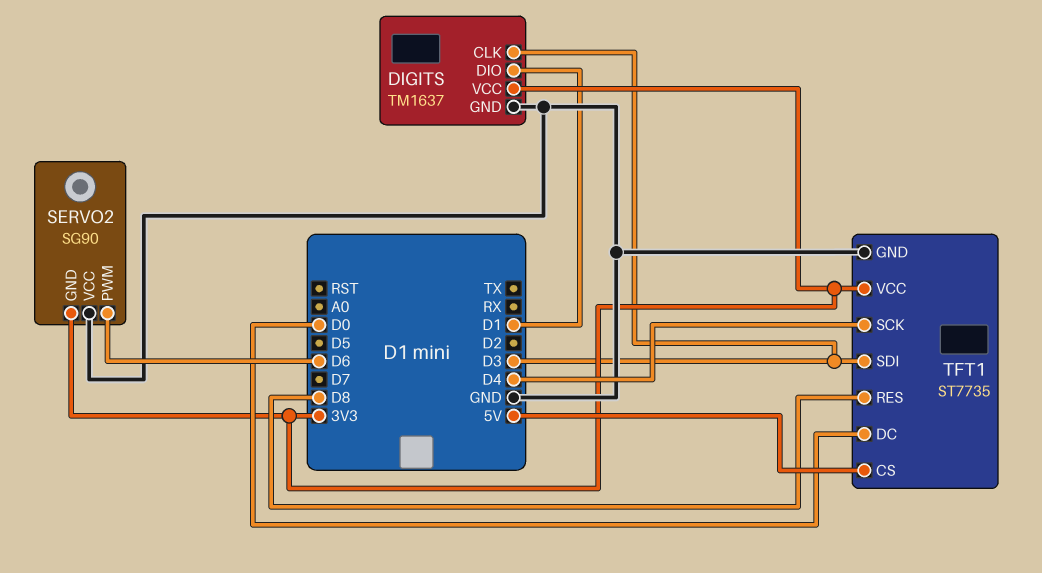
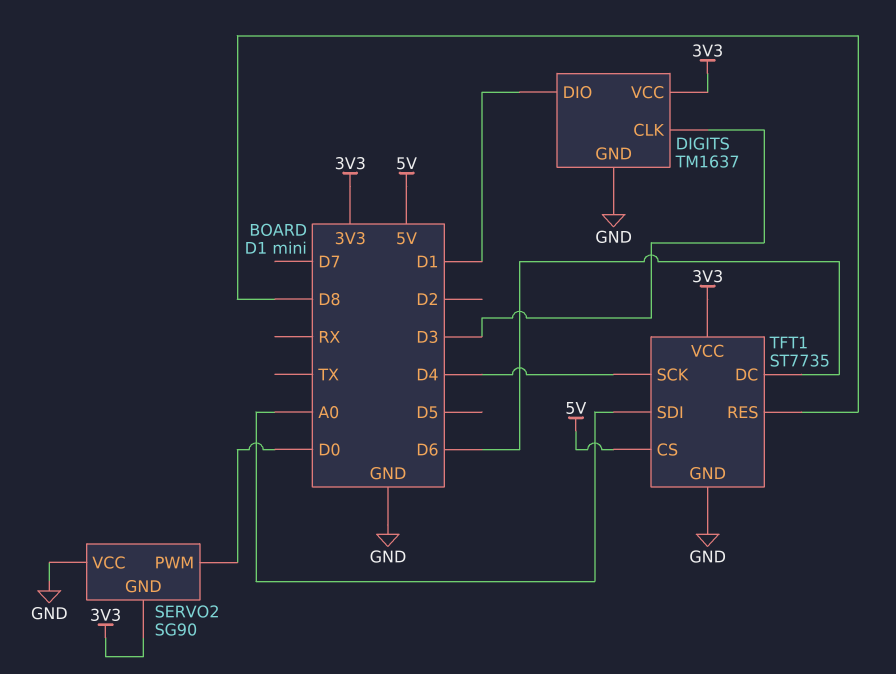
SERVO2 pin PWM: D6 -> D0
TFT1 pin DC: D0 -> D6
TFT1 pin SDI: D3 -> A0

